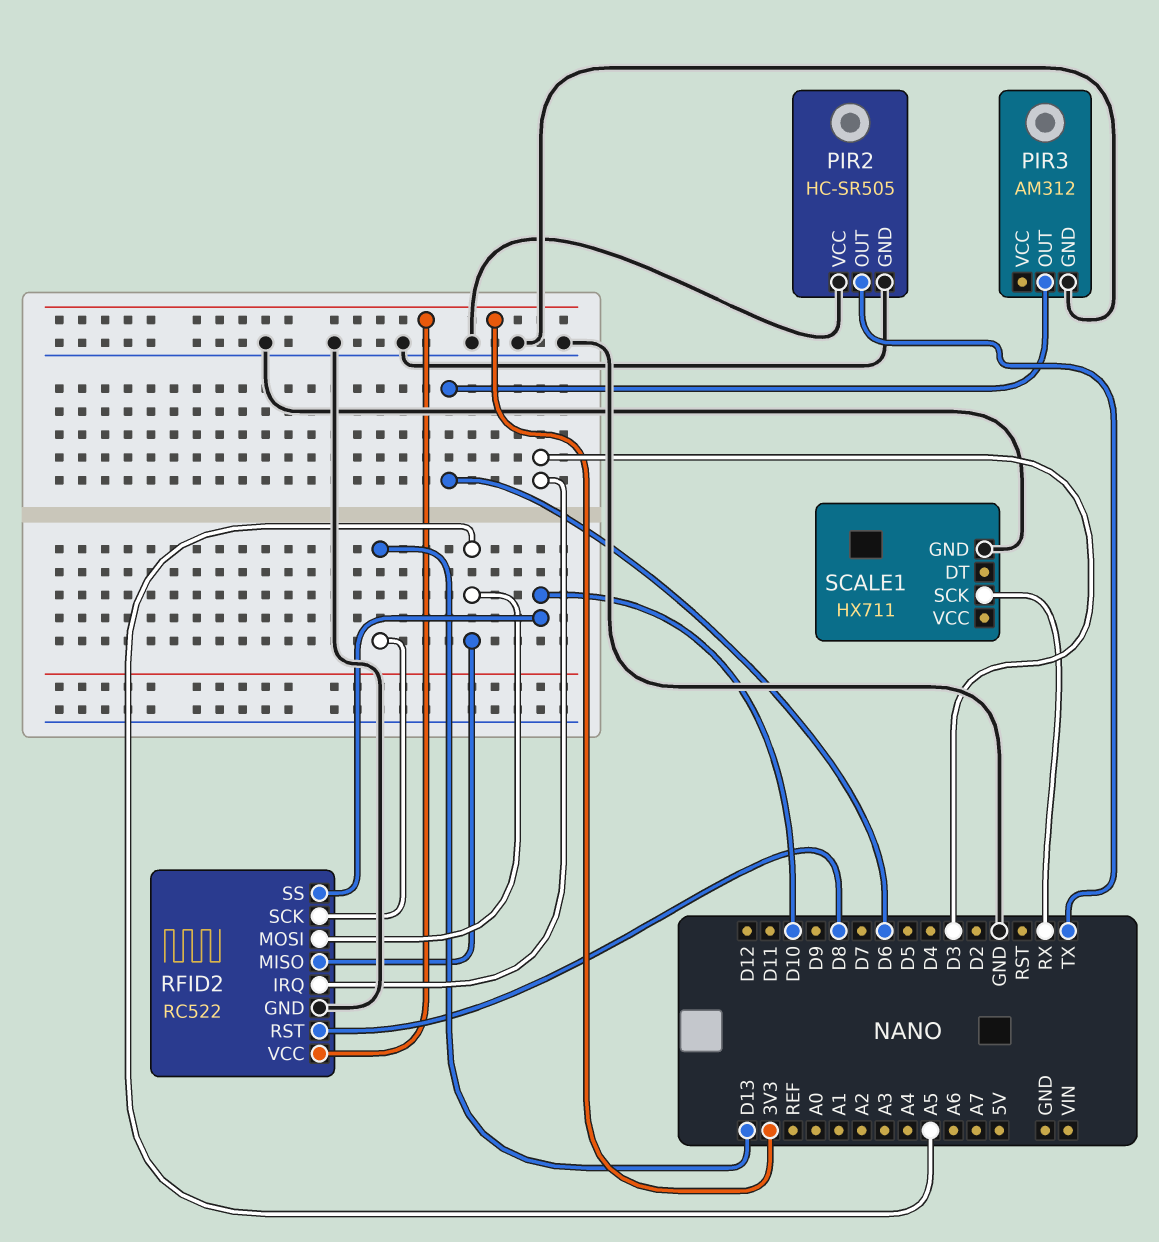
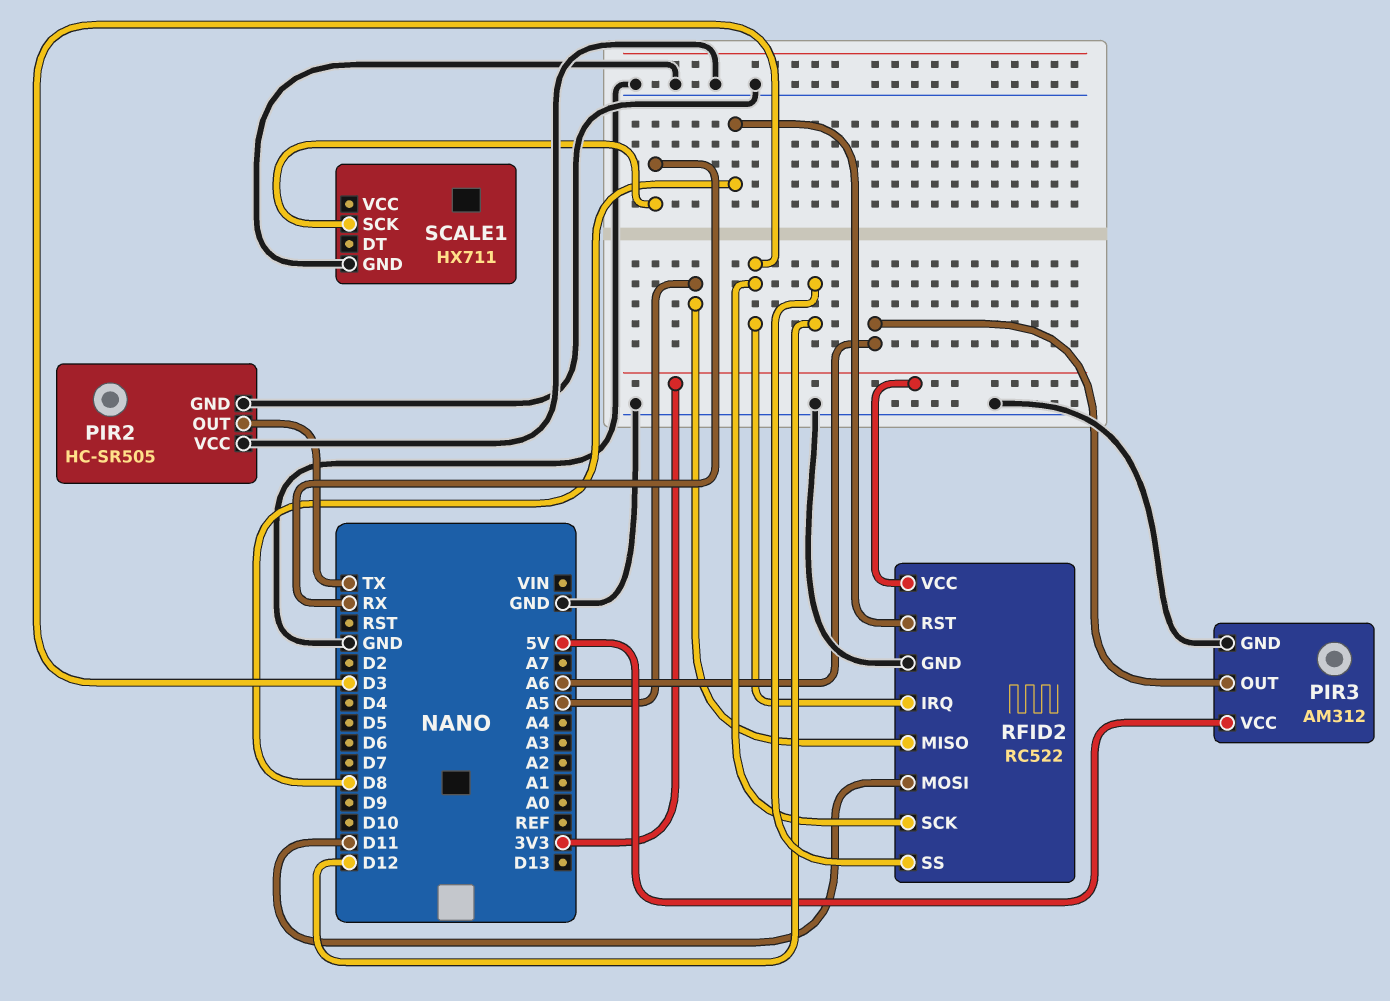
PIR3 pin OUT: D6 -> A6
PIR3 pin VCC: none -> 5V
RFID2 pin MOSI: A5 -> D11
RFID2 pin SCK: D13 -> D3
RFID2 pin SS: D10 -> D12

